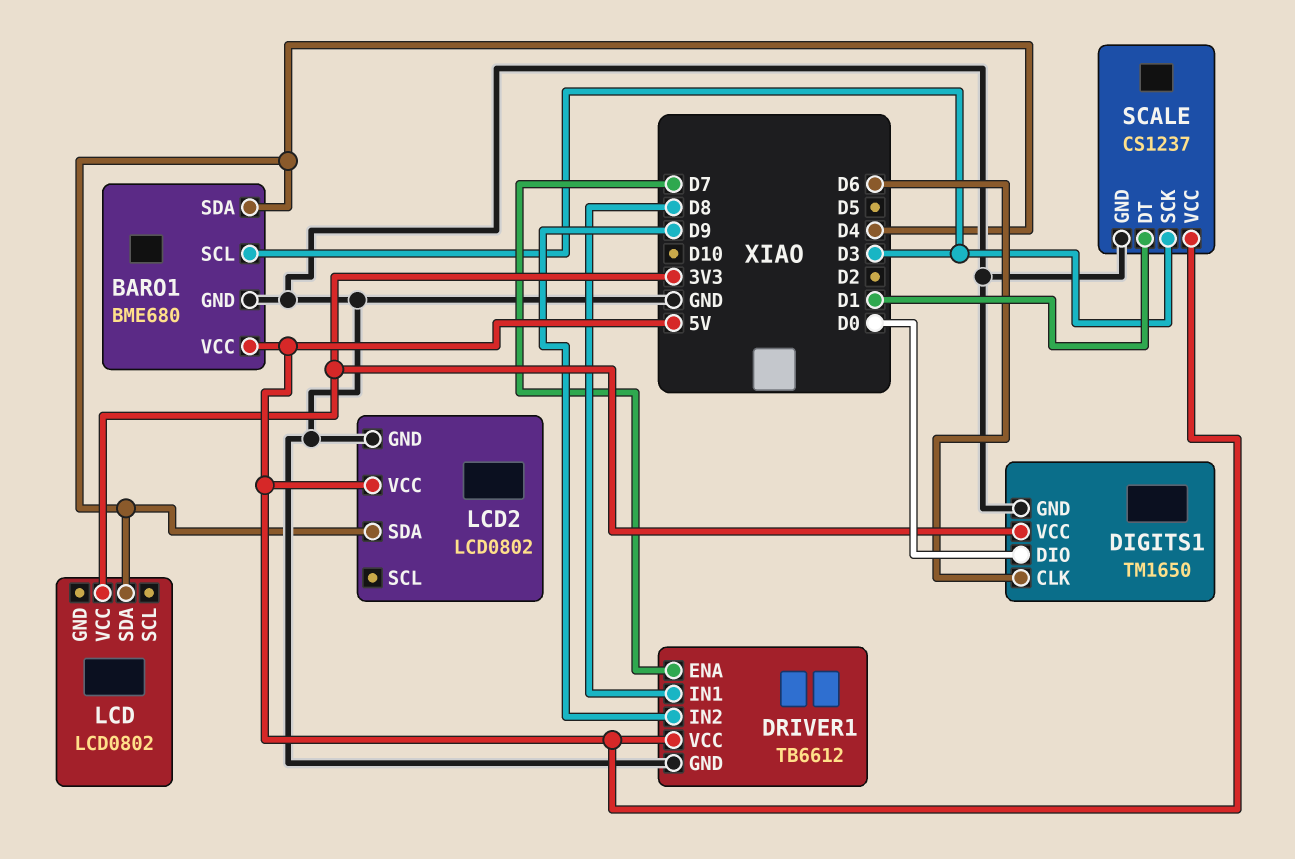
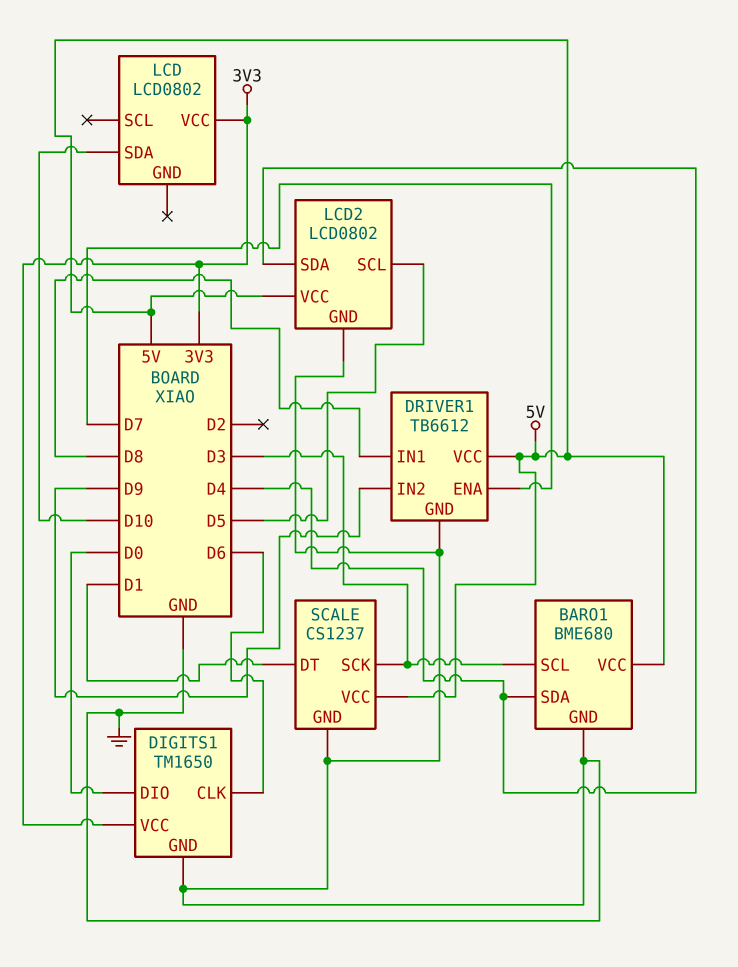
LCD pin SDA: D4 -> D10
LCD2 pin SCL: none -> D5

